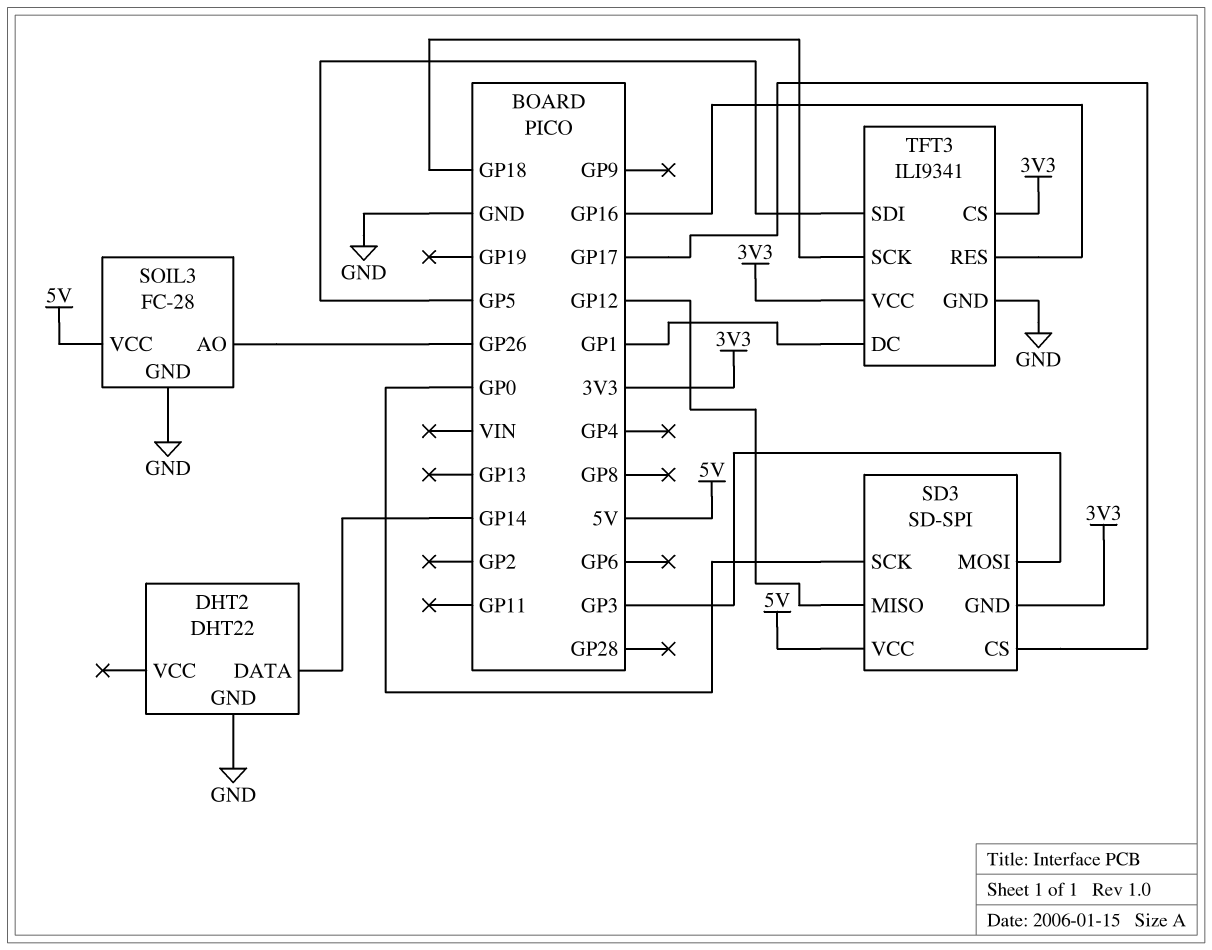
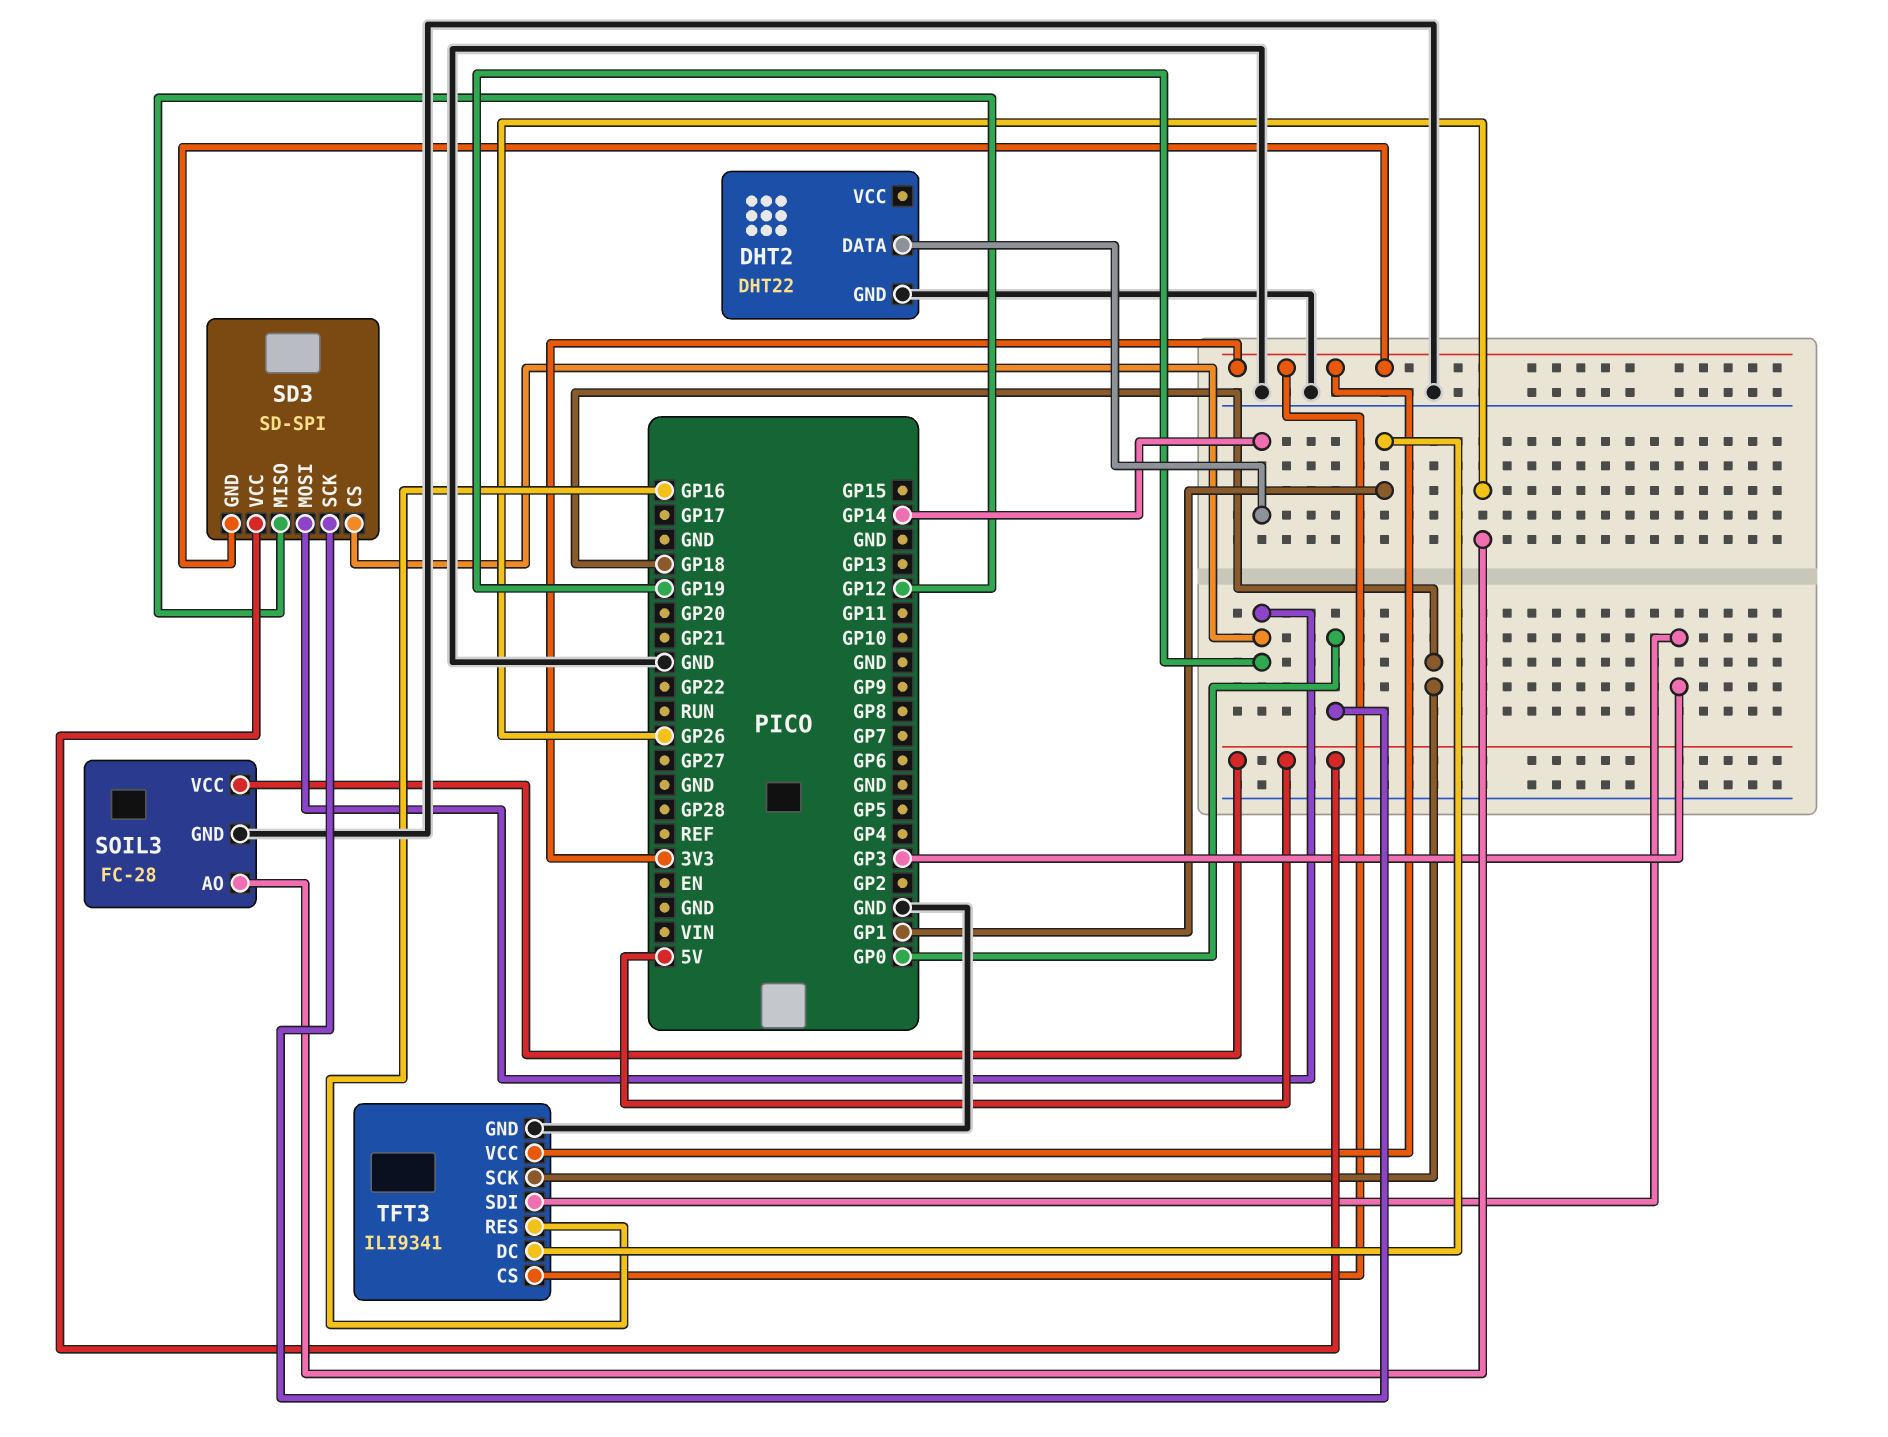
SD3 pin CS: GP17 -> GP19
SD3 pin MOSI: GP3 -> GP19
TFT3 pin SDI: GP5 -> GP3

